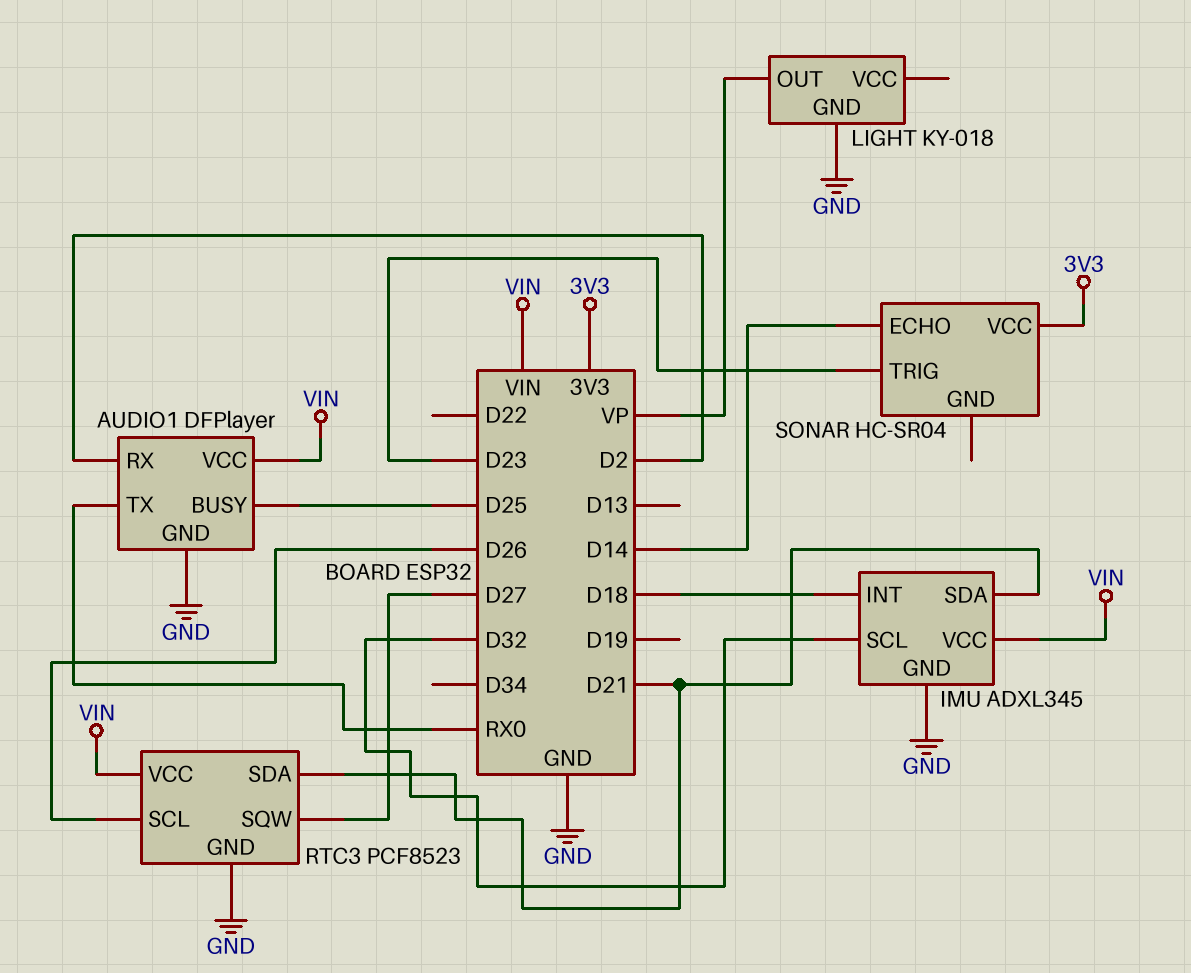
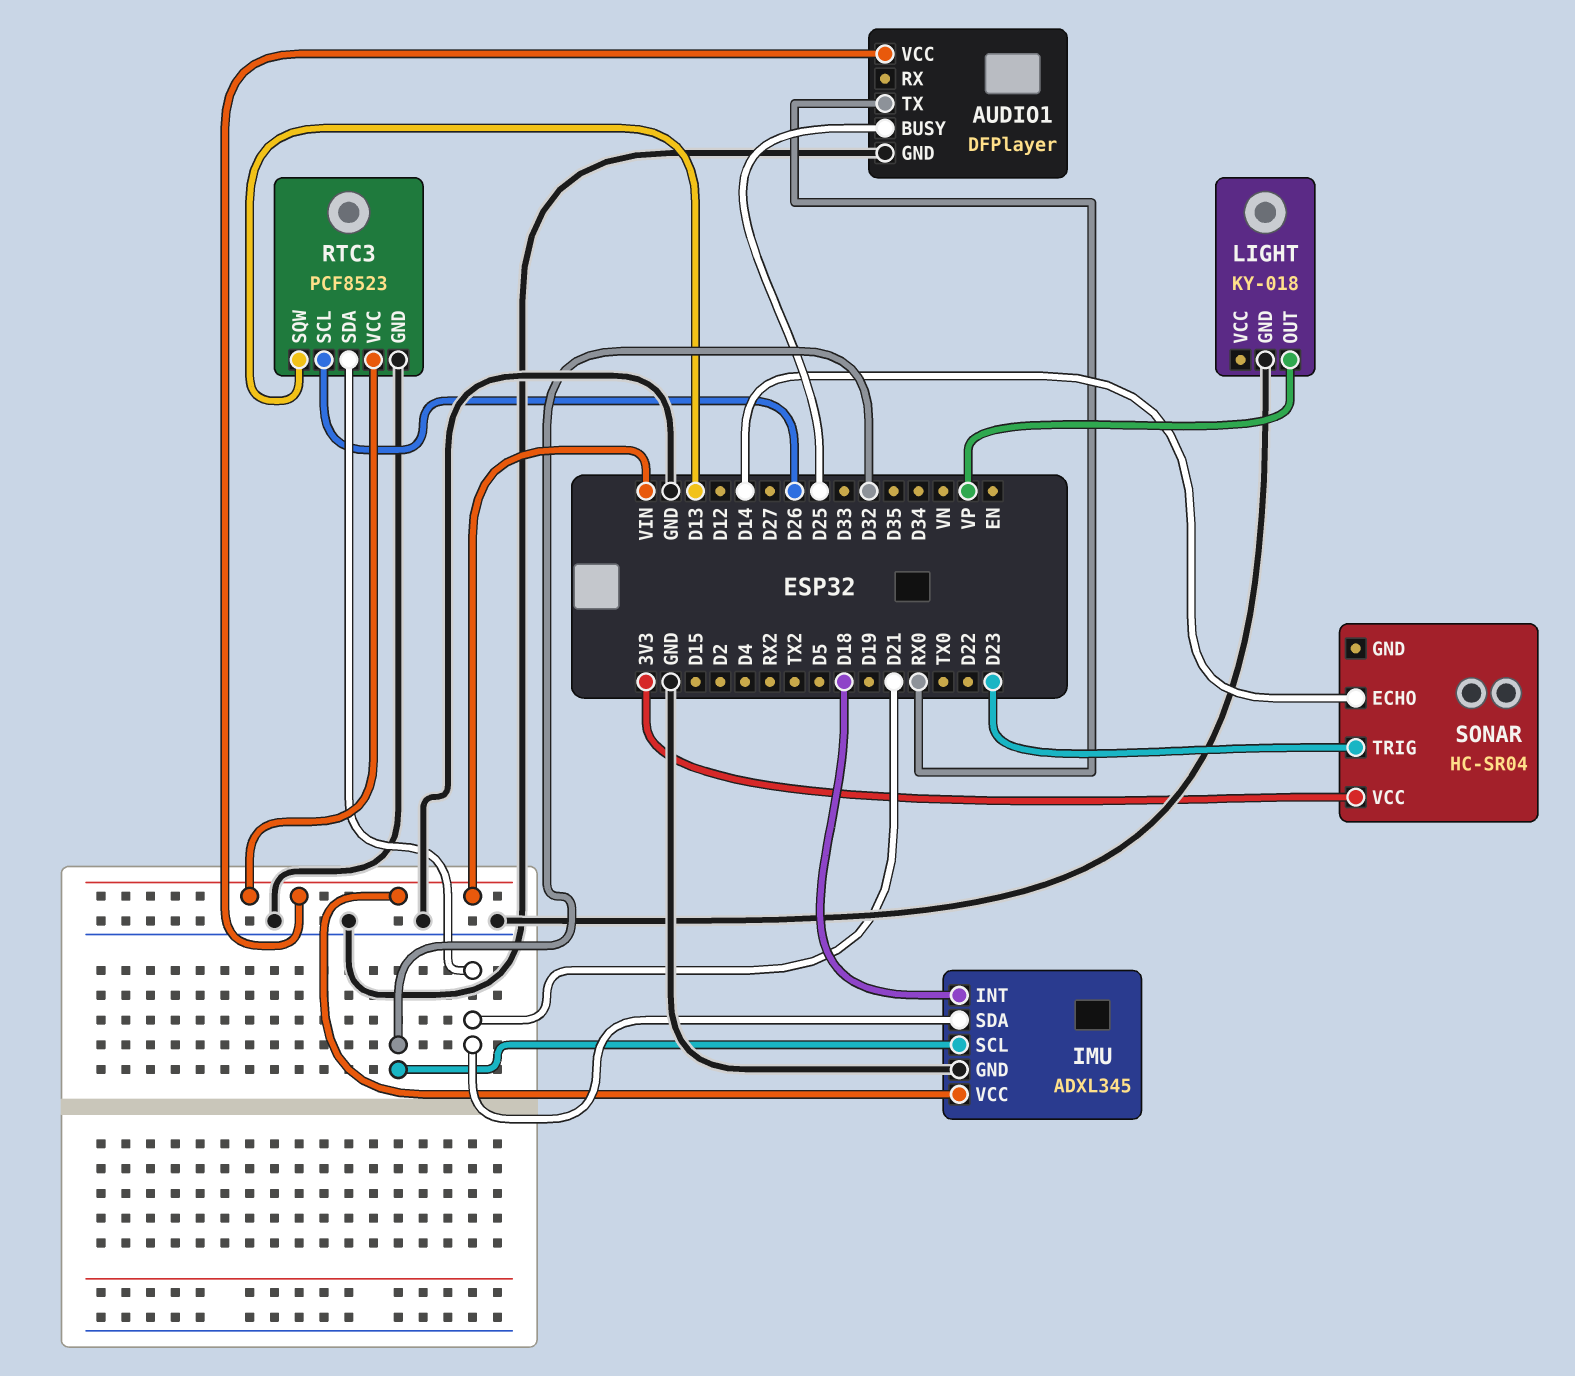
AUDIO1 pin RX: D2 -> none
RTC3 pin SQW: D27 -> D13

